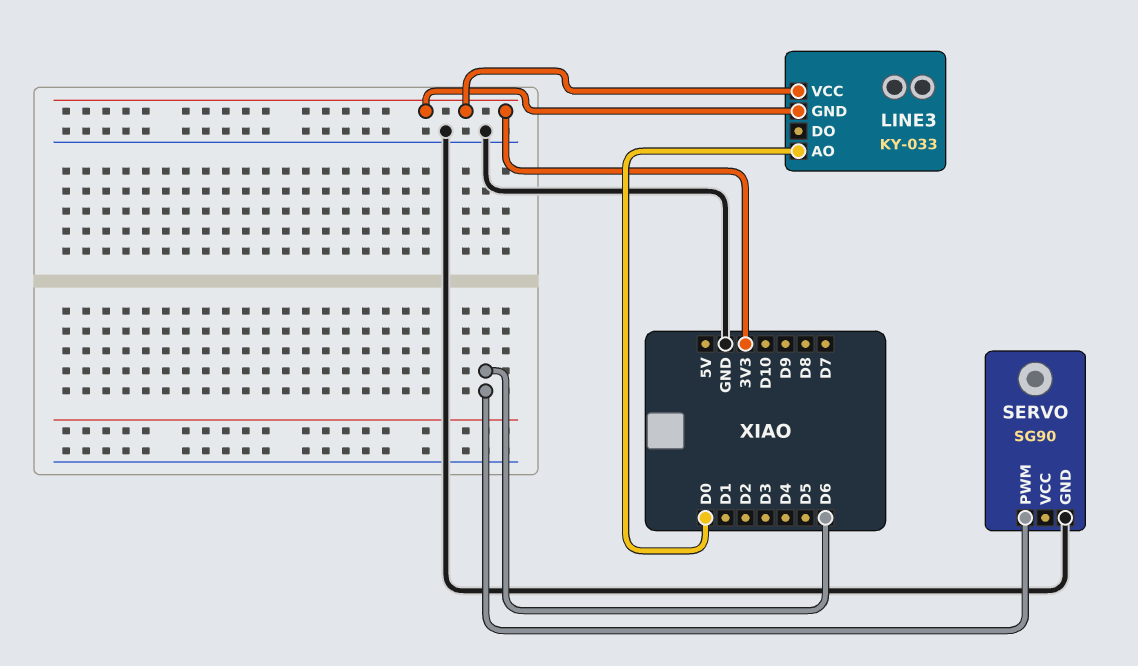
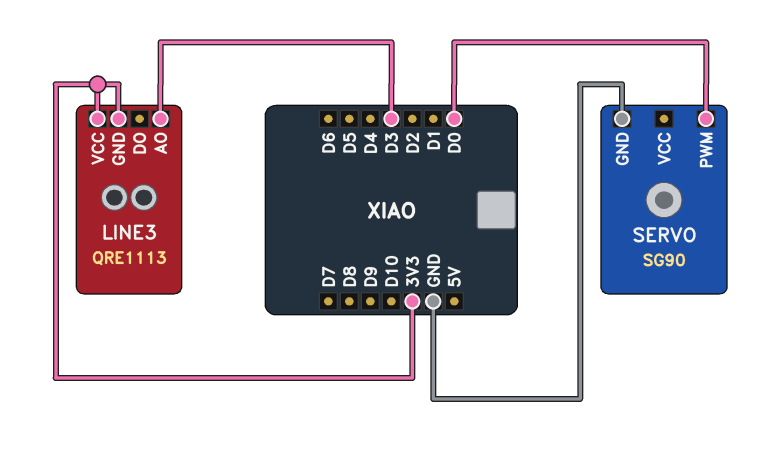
LINE3: KY-033 -> QRE1113
LINE3 pin AO: D0 -> D3
SERVO pin PWM: D6 -> D0

